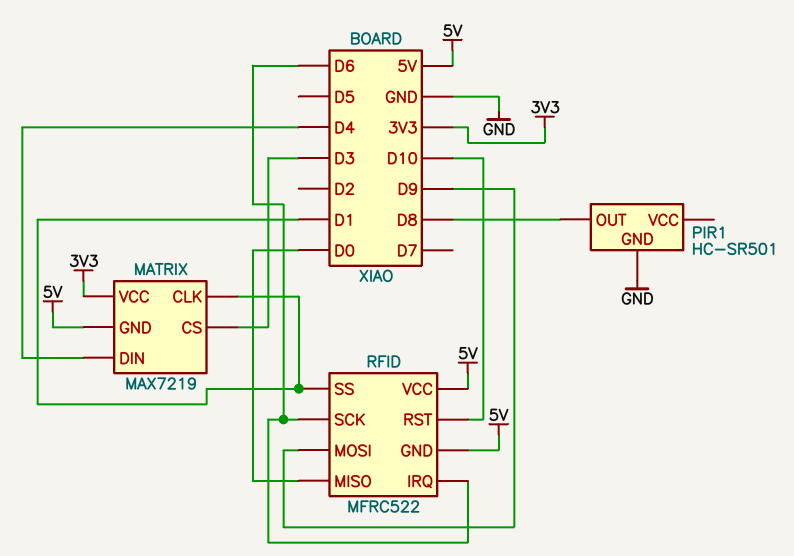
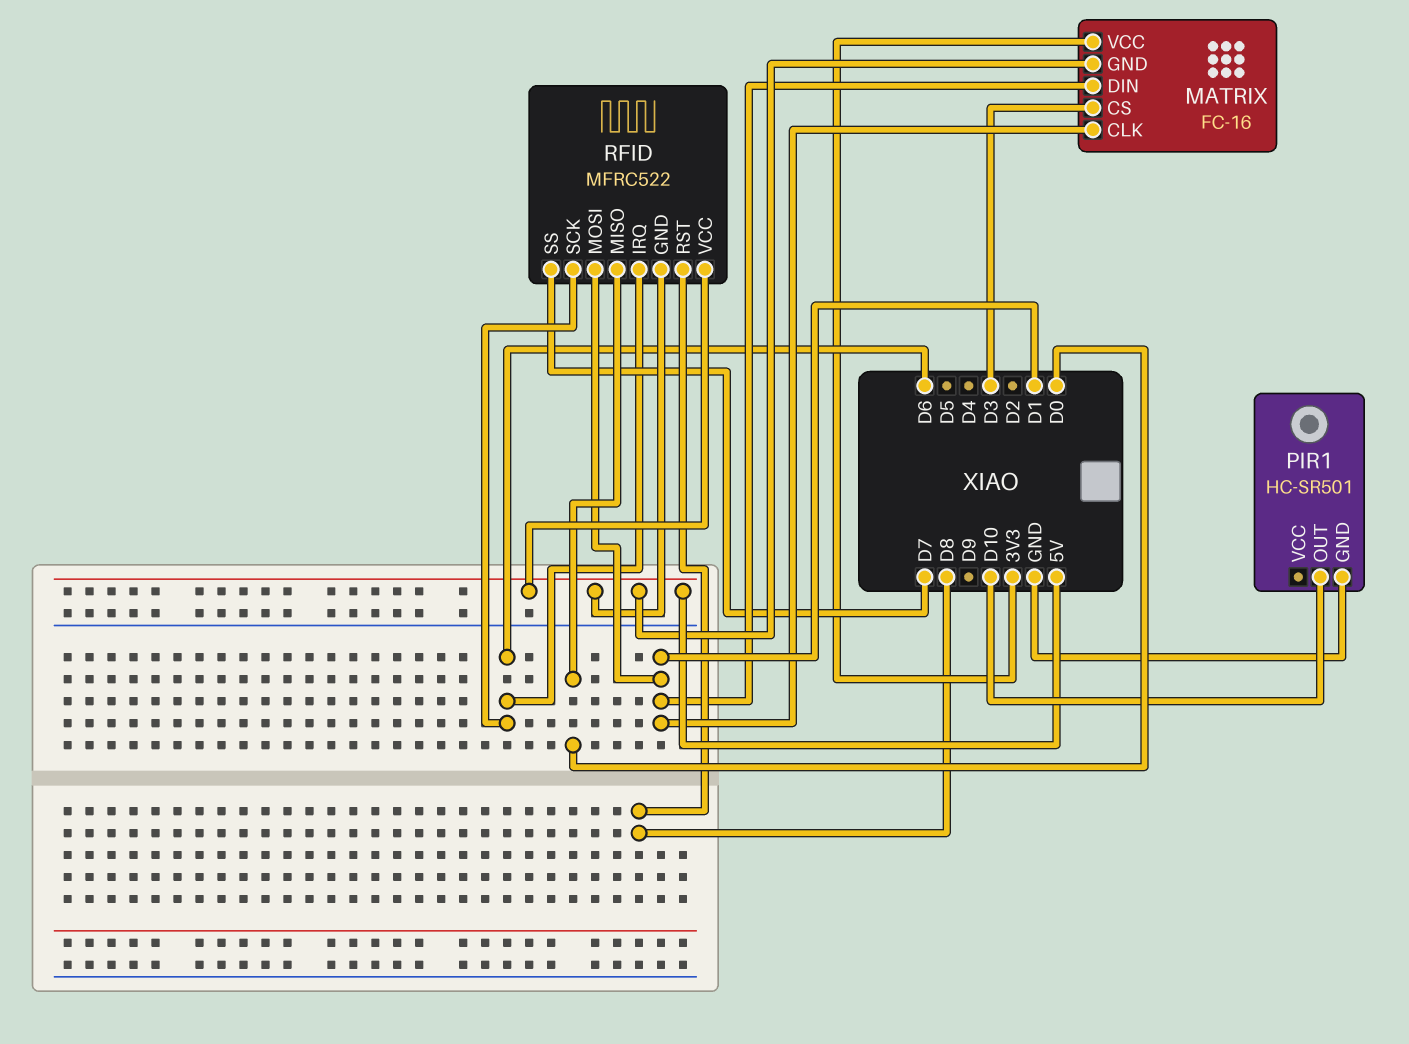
MATRIX: MAX7219 -> FC-16
MATRIX pin DIN: D4 -> D1
PIR1 pin OUT: D8 -> D10
RFID pin MOSI: D9 -> D1
RFID pin RST: D10 -> D8
RFID pin SS: D1 -> D7

